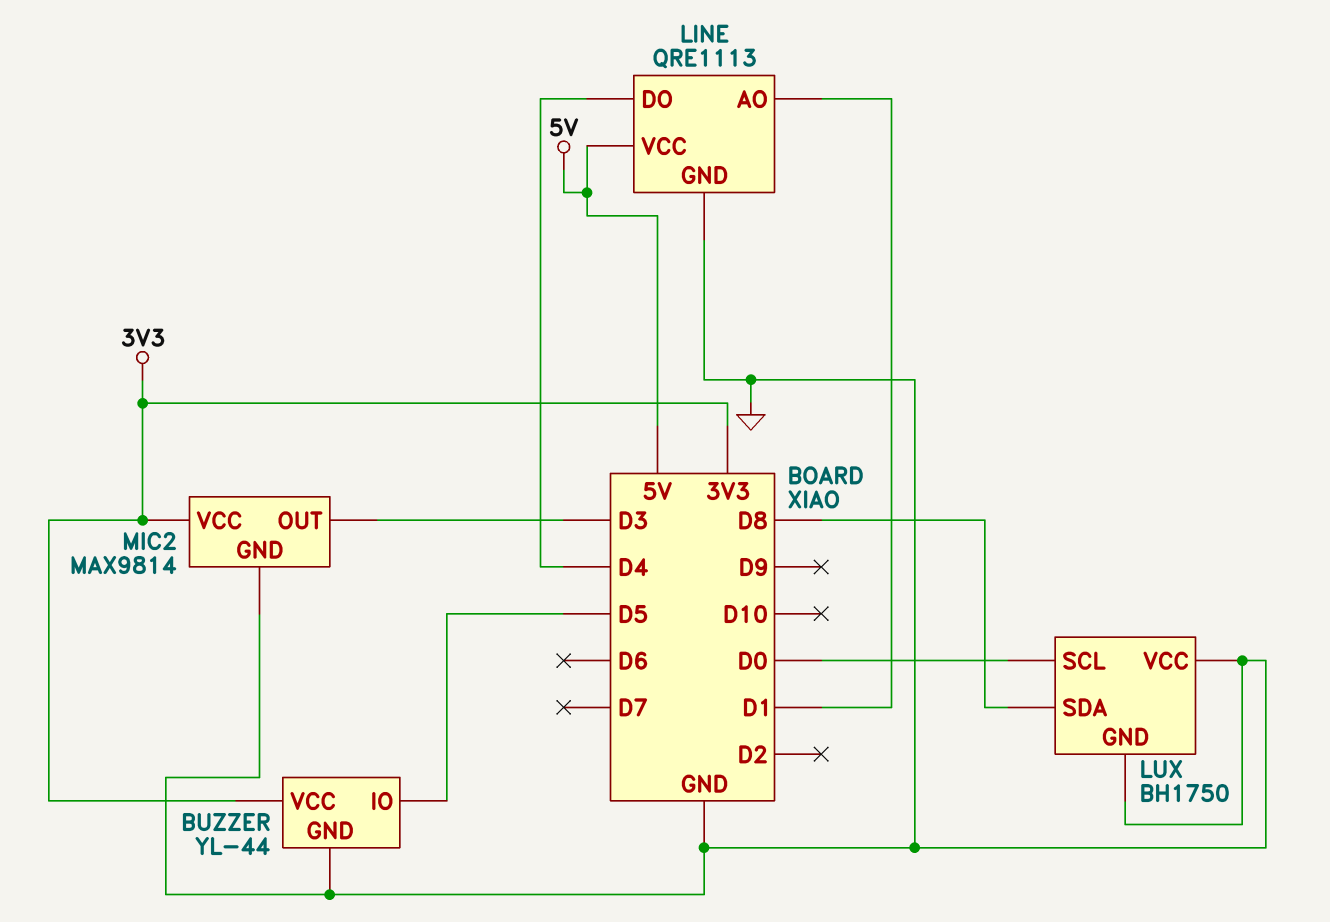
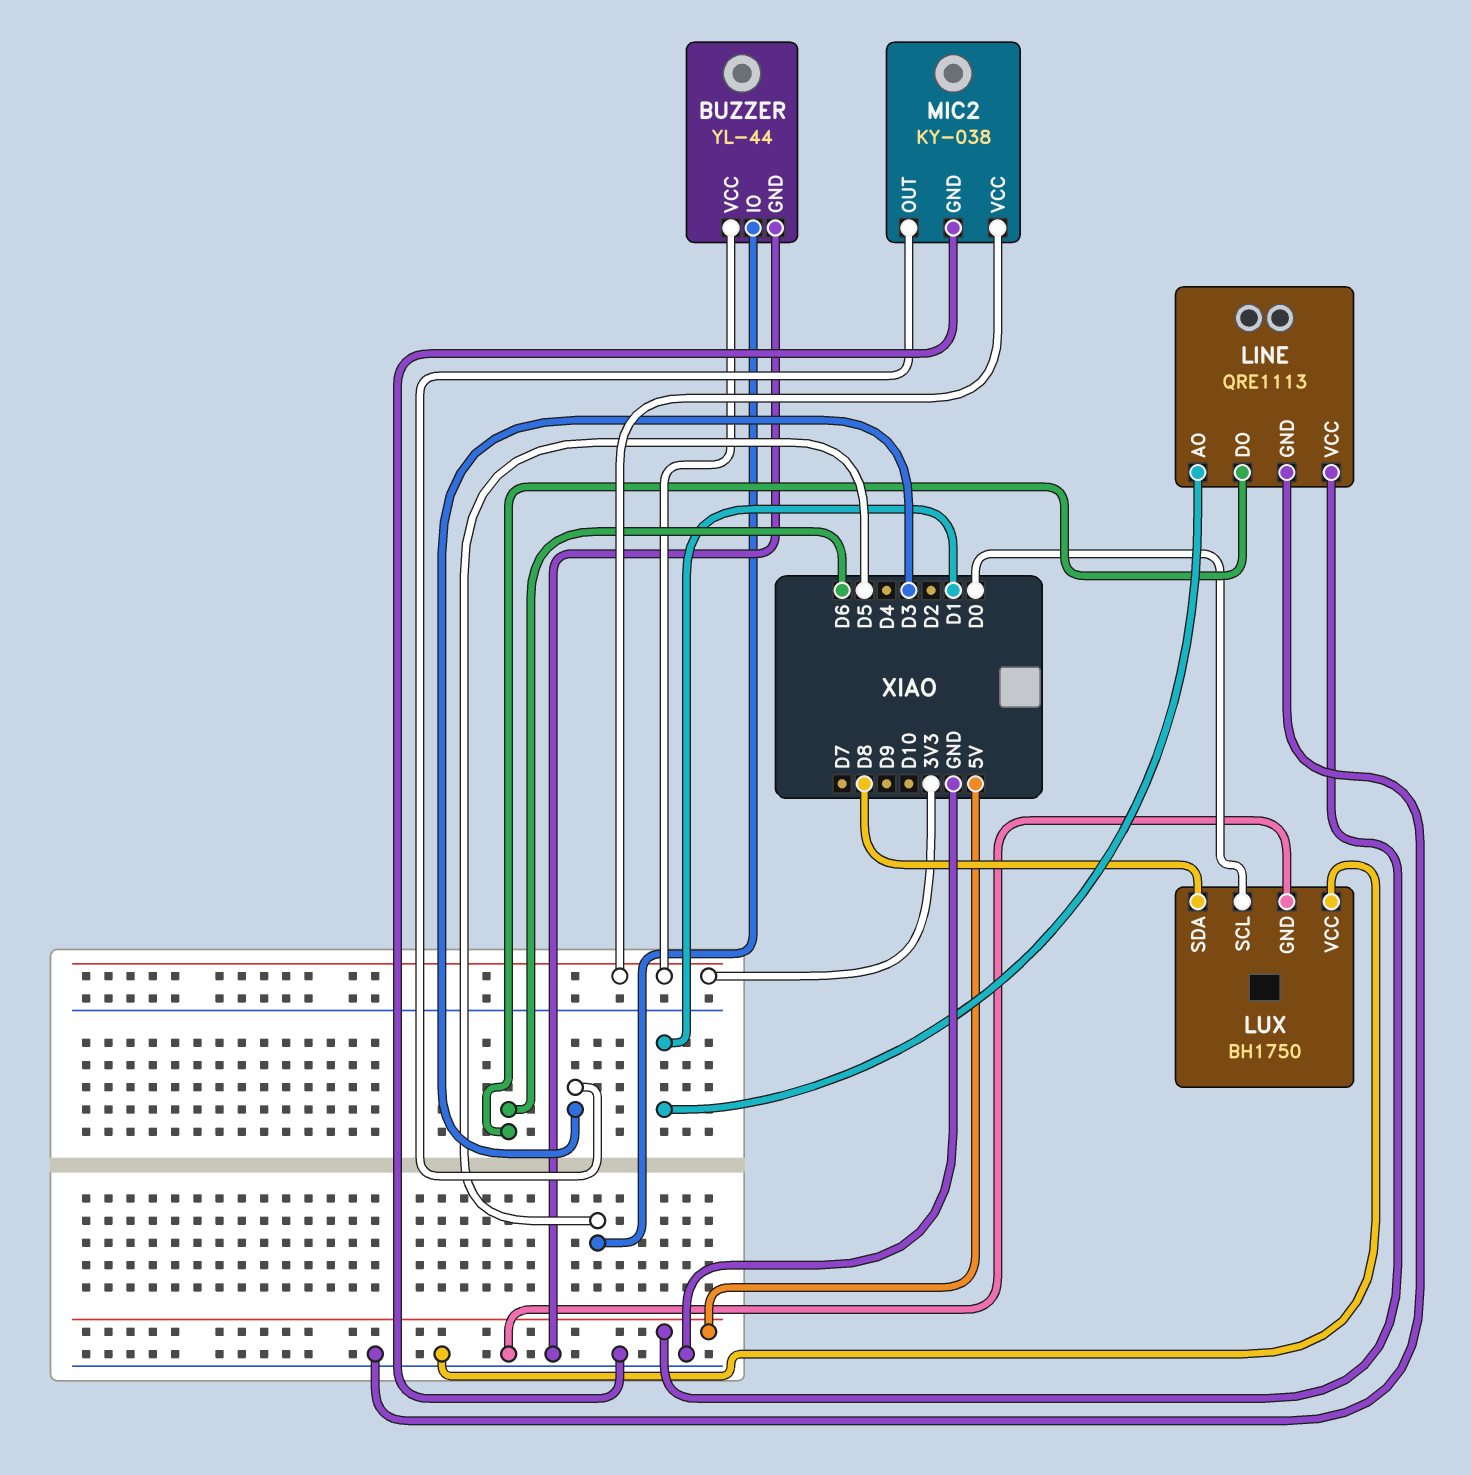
LINE pin DO: D4 -> D6
MIC2: MAX9814 -> KY-038

